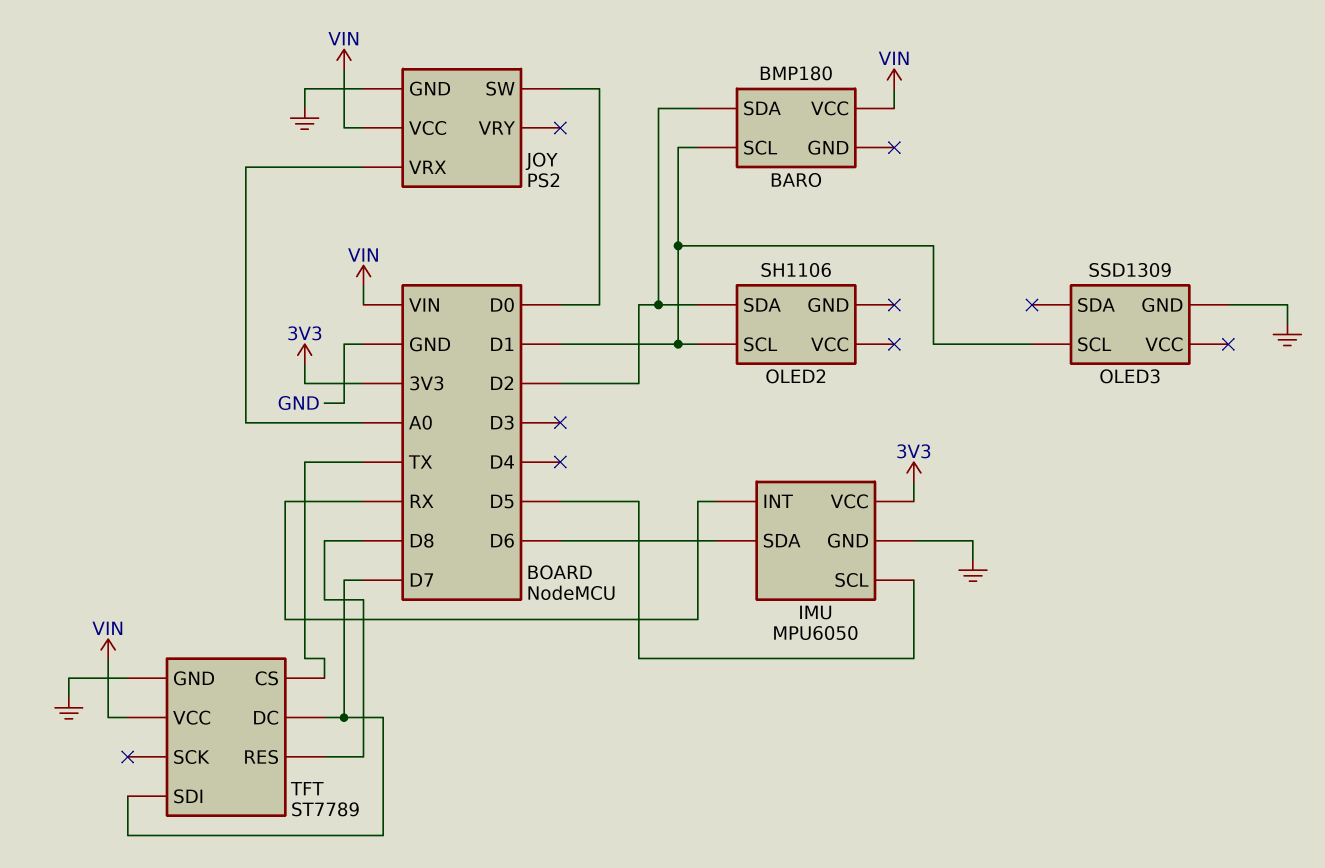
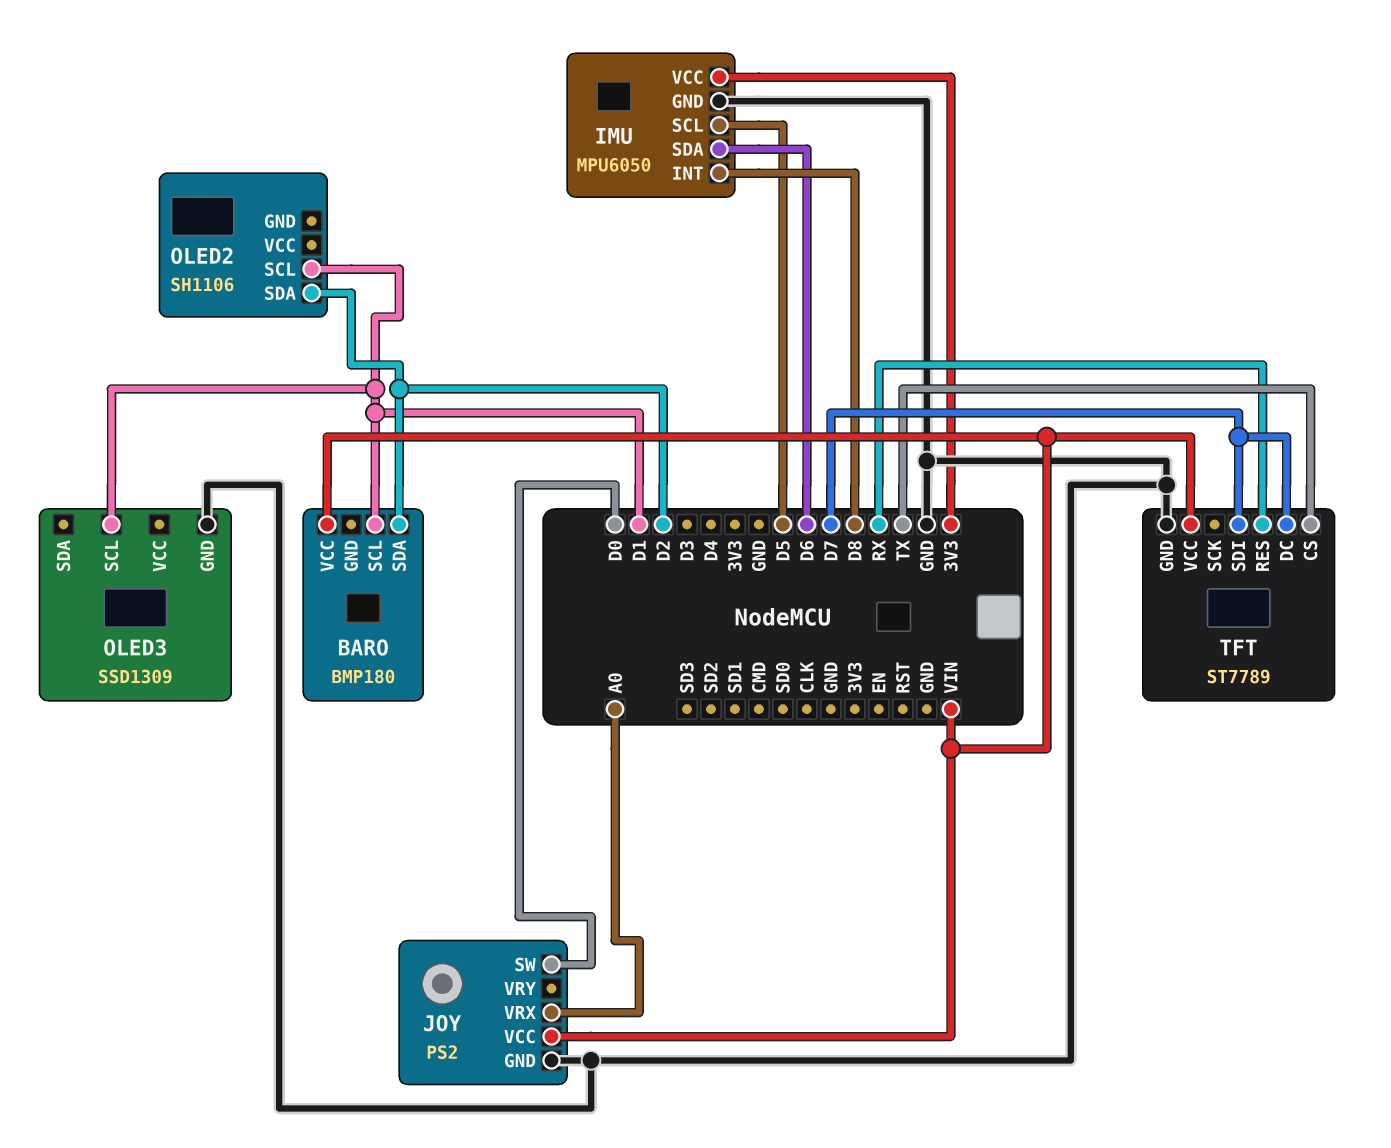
IMU pin INT: RX -> D8
TFT pin RES: D8 -> RX

